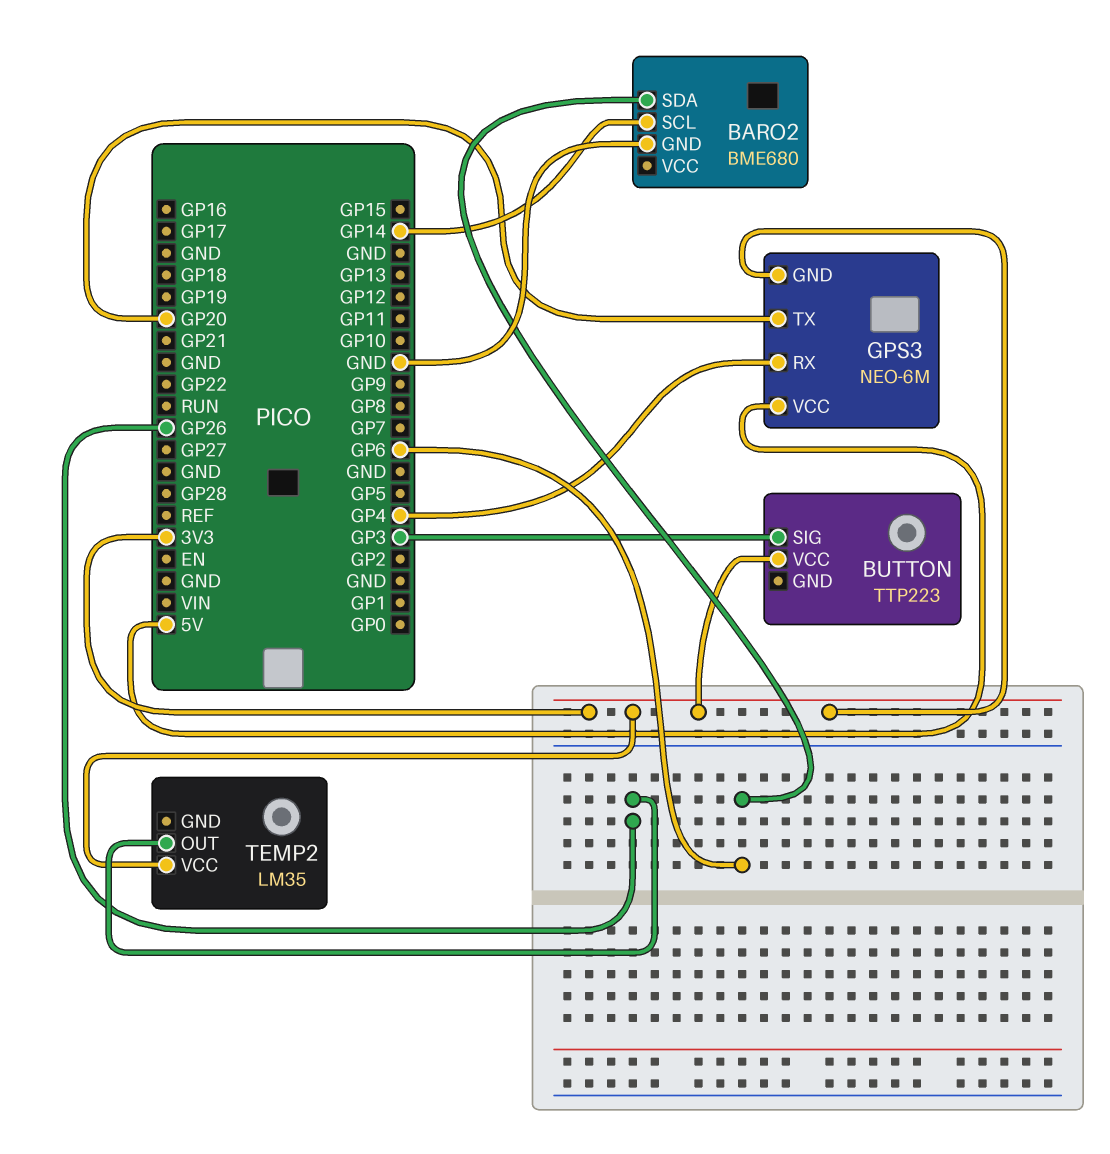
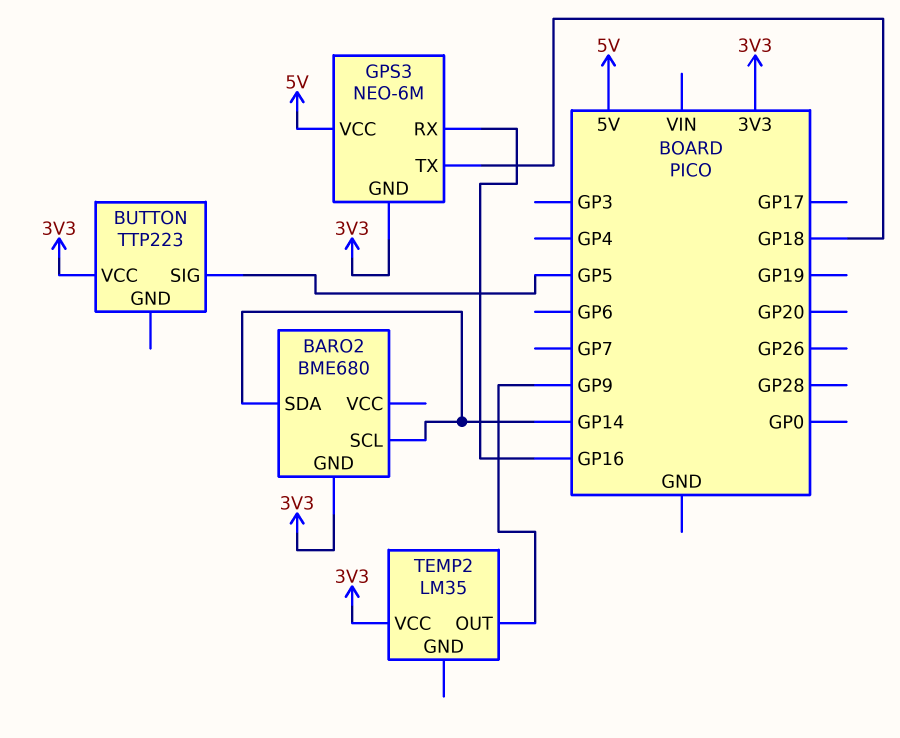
BARO2 pin GND: GND -> 3V3
BARO2 pin SDA: GP6 -> GP14
BUTTON pin SIG: GP3 -> GP5
GPS3 pin RX: GP4 -> GP16
GPS3 pin TX: GP20 -> GP18
TEMP2 pin OUT: GP26 -> GP9

